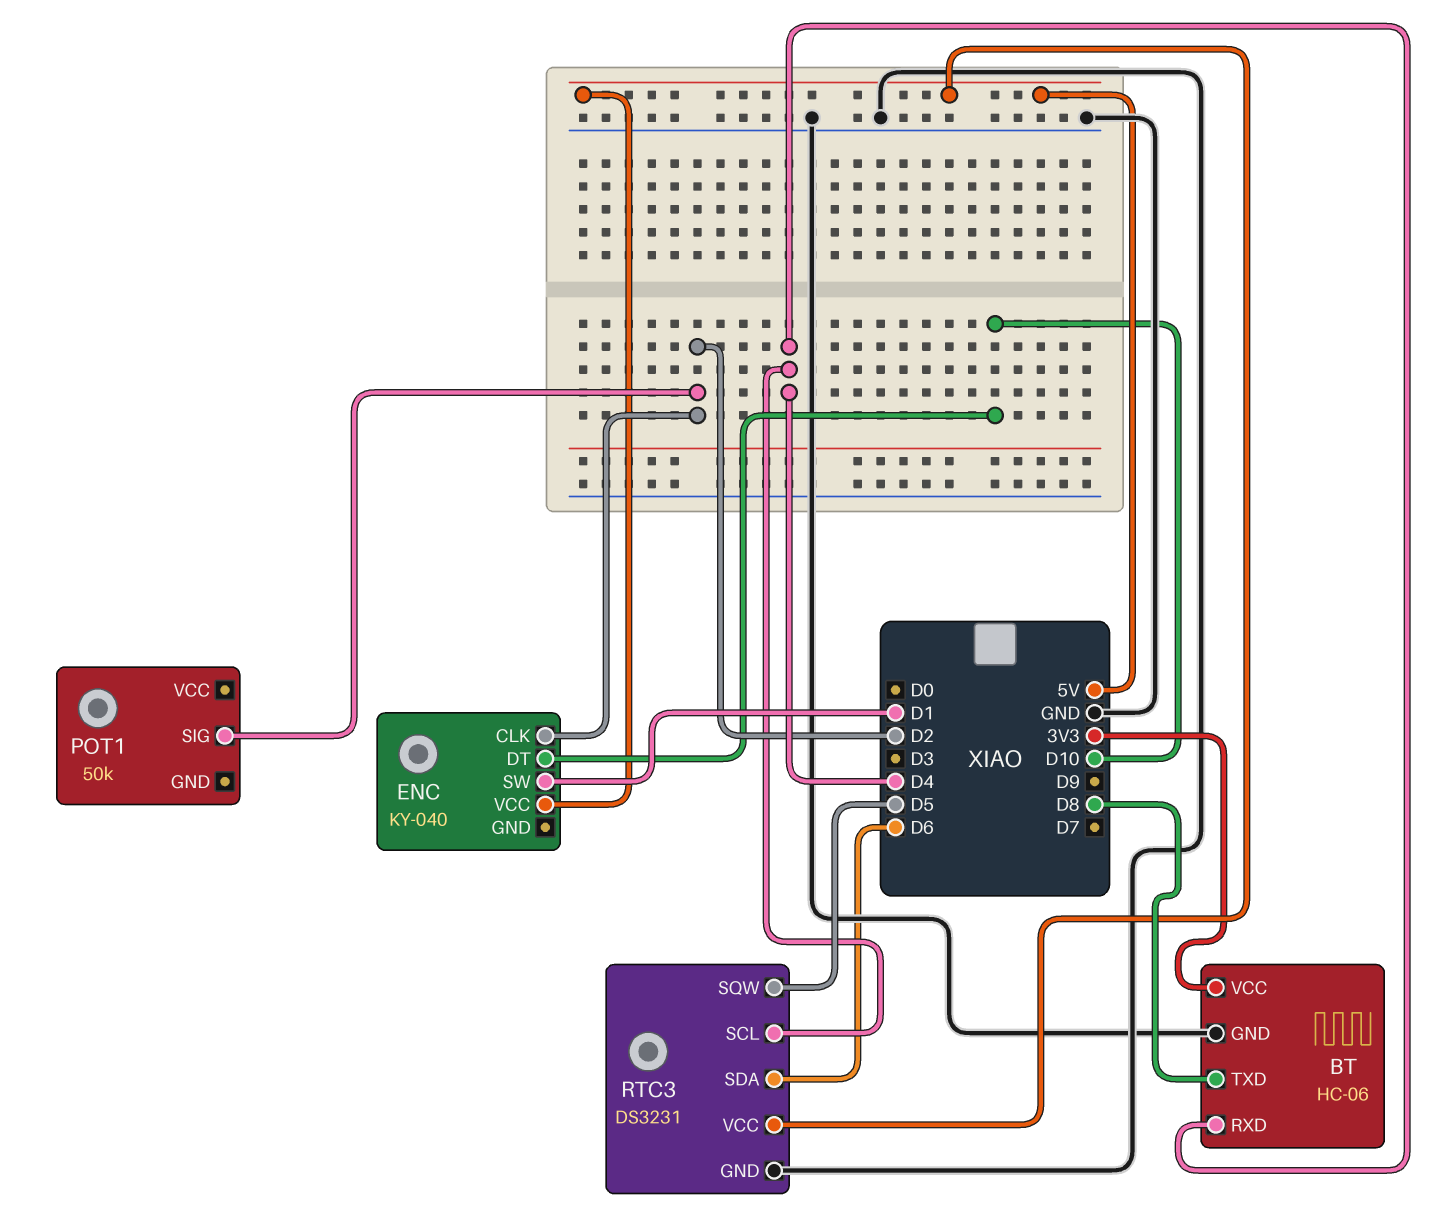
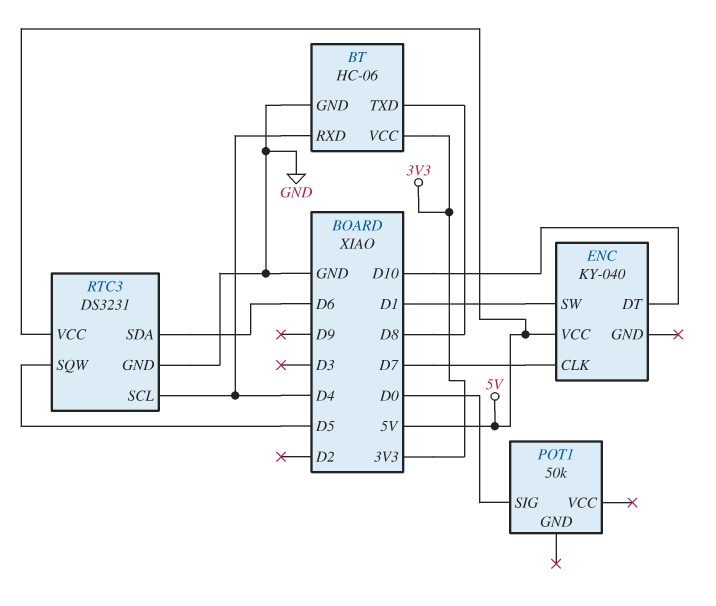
ENC pin CLK: D2 -> D7
POT1 pin SIG: D2 -> D0

